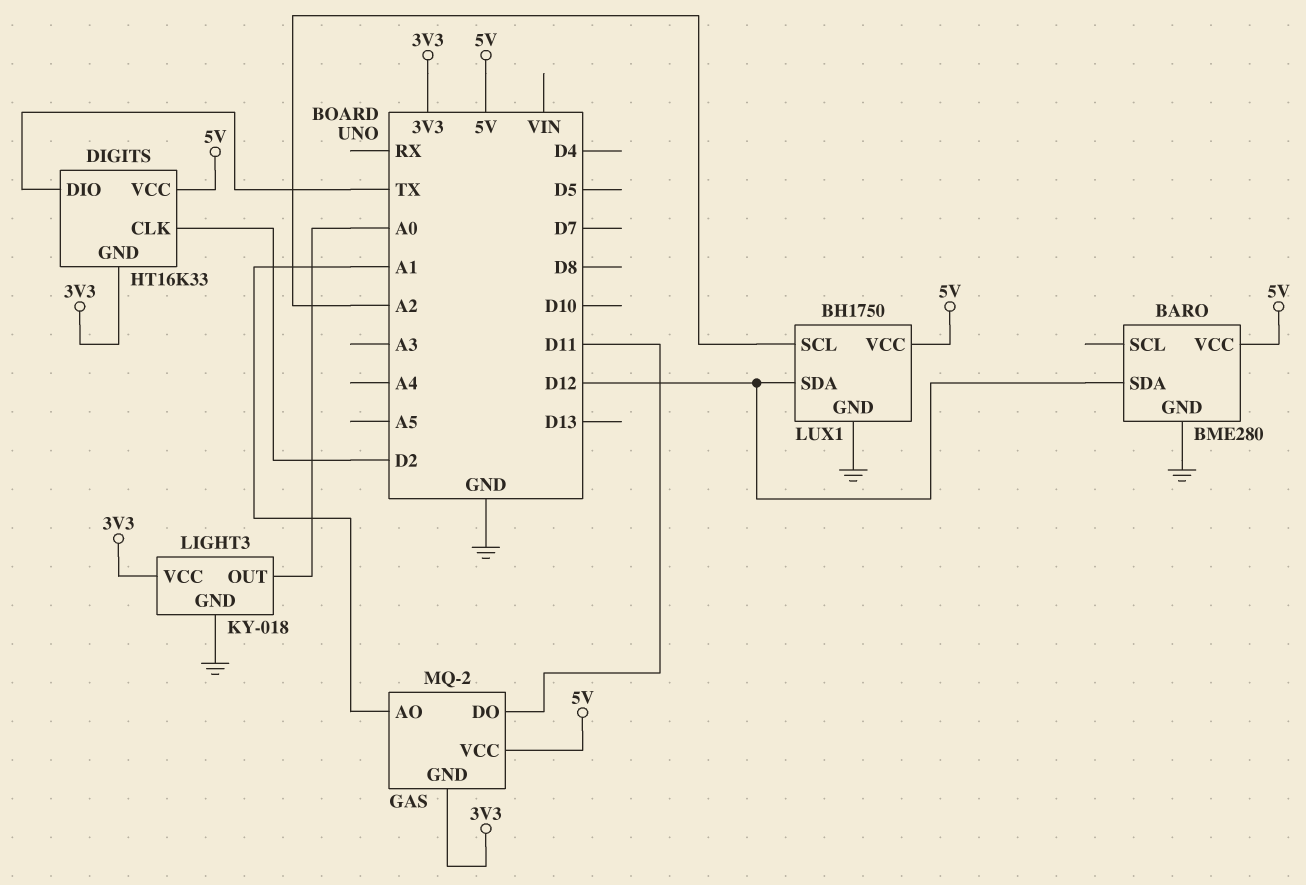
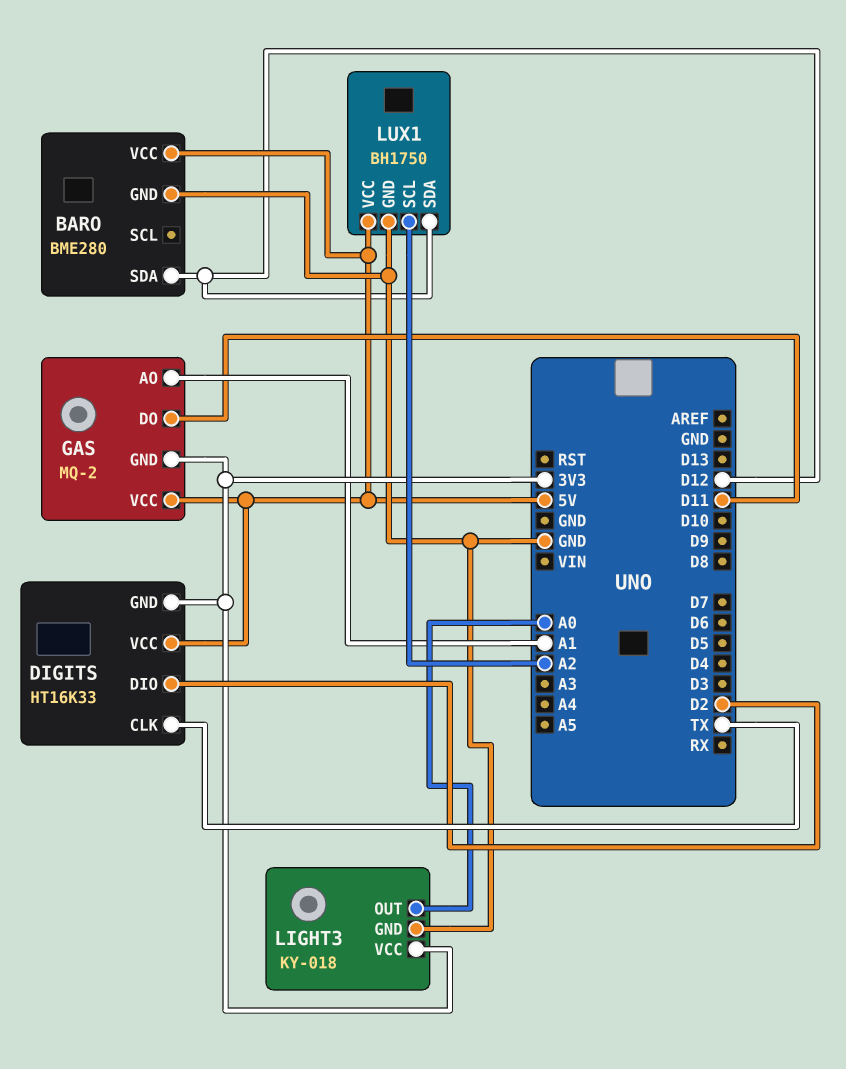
DIGITS pin CLK: D2 -> TX
DIGITS pin DIO: TX -> D2

